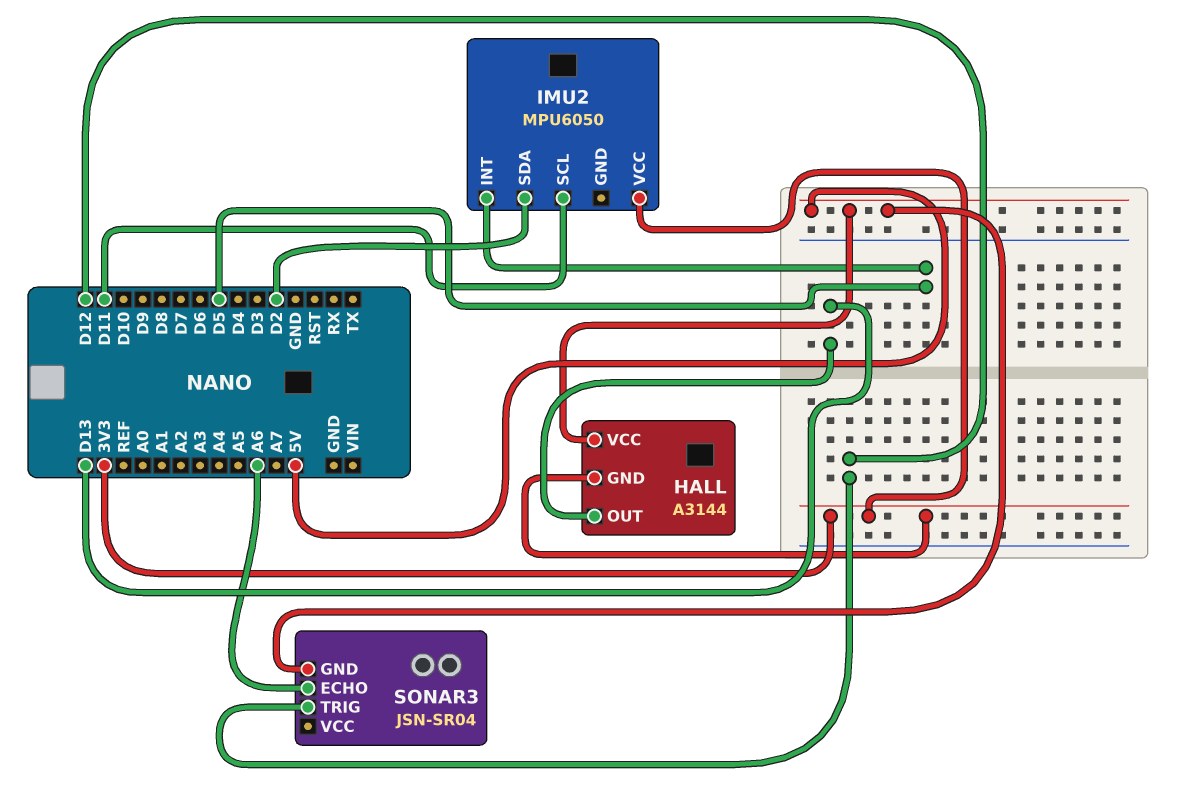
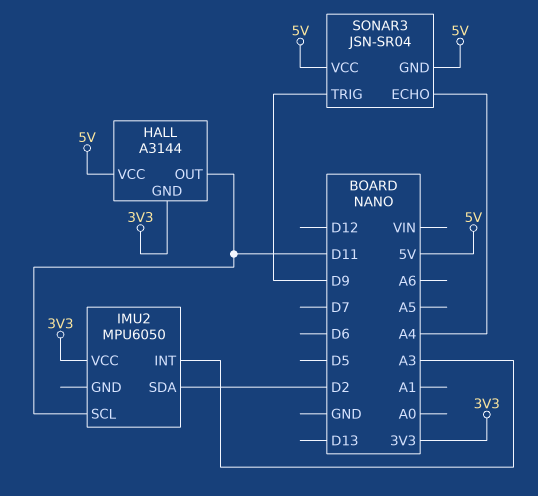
HALL pin OUT: D13 -> D11
IMU2 pin INT: D5 -> A3
SONAR3 pin ECHO: A6 -> A4
SONAR3 pin TRIG: D12 -> D9
SONAR3 pin VCC: none -> 5V

